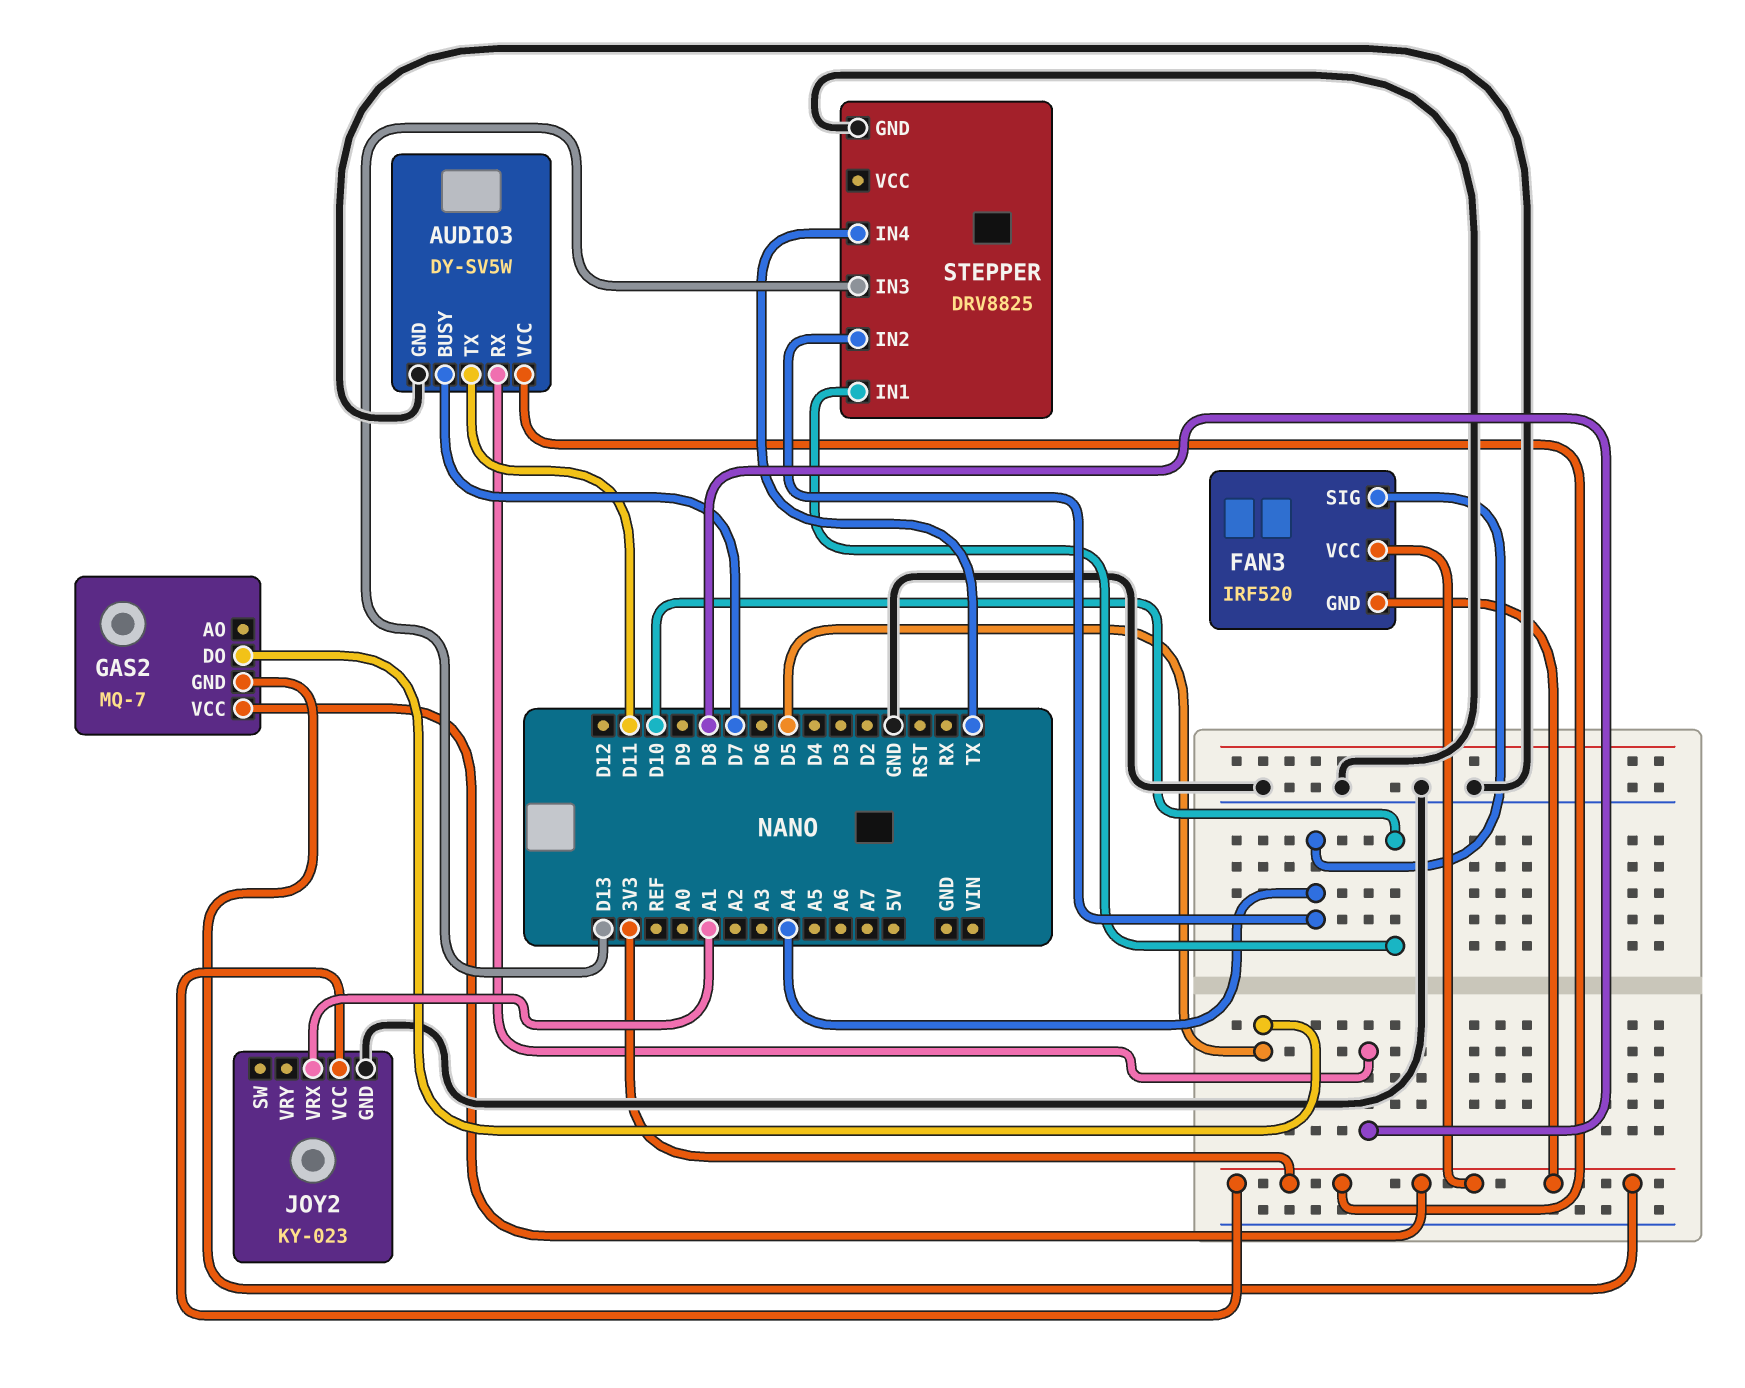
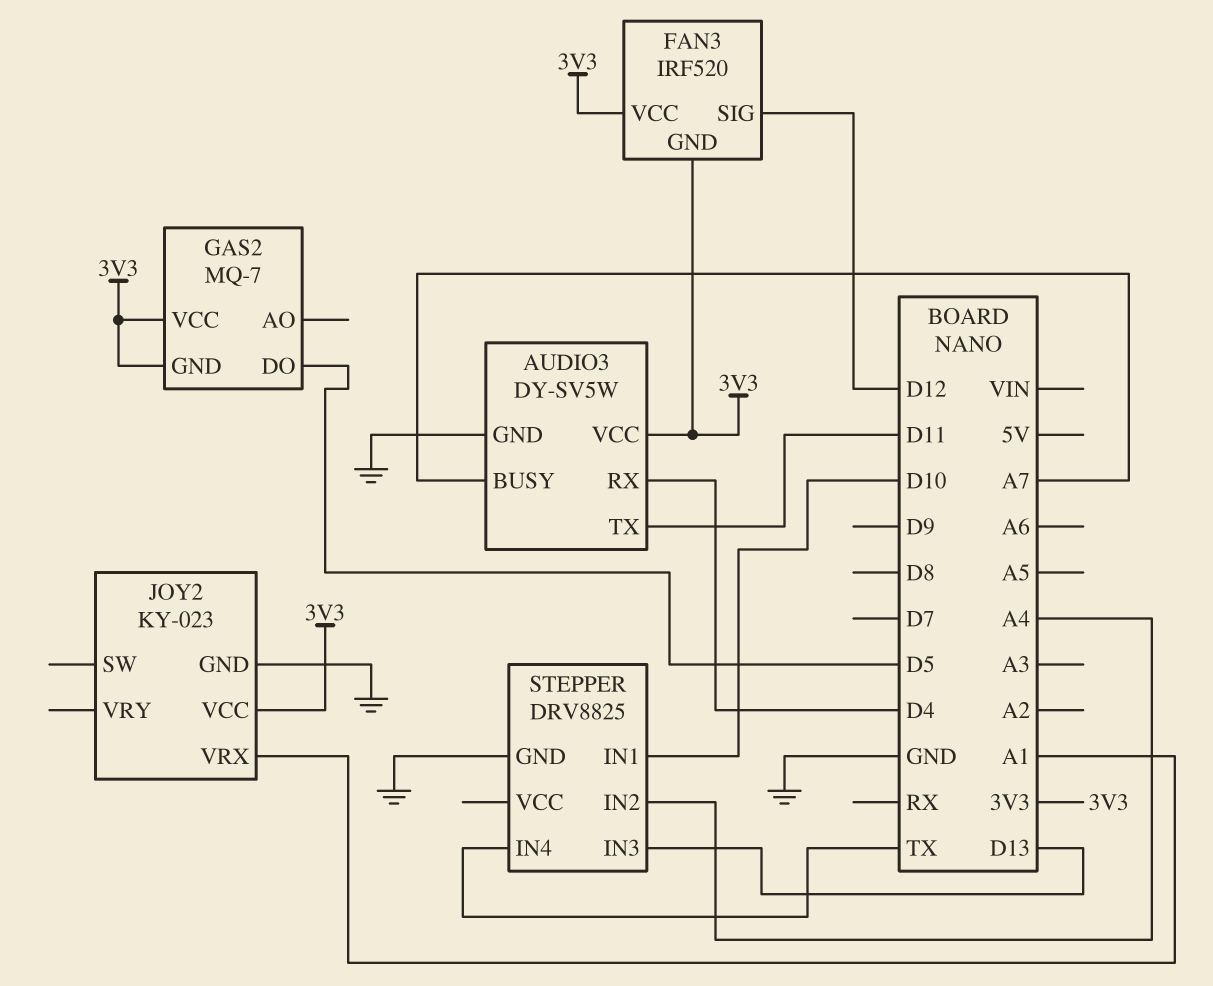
AUDIO3 pin BUSY: D7 -> A7
AUDIO3 pin RX: D8 -> D4
FAN3 pin SIG: A4 -> D12

